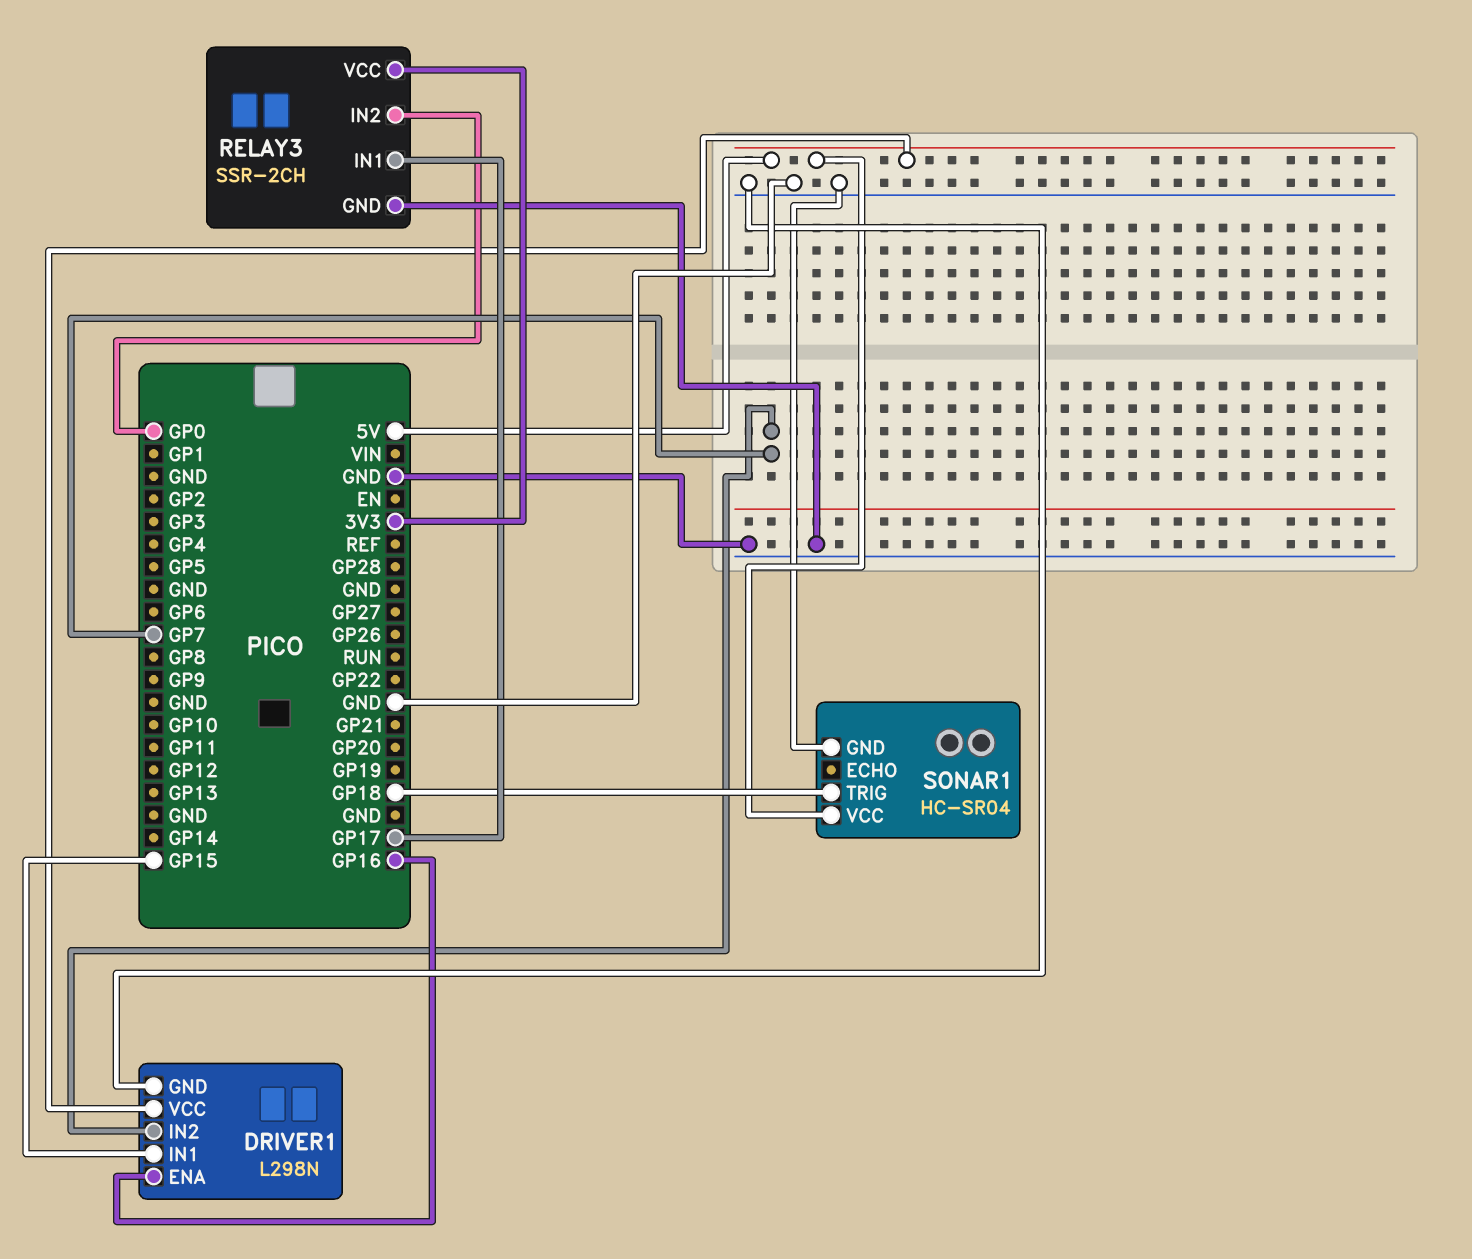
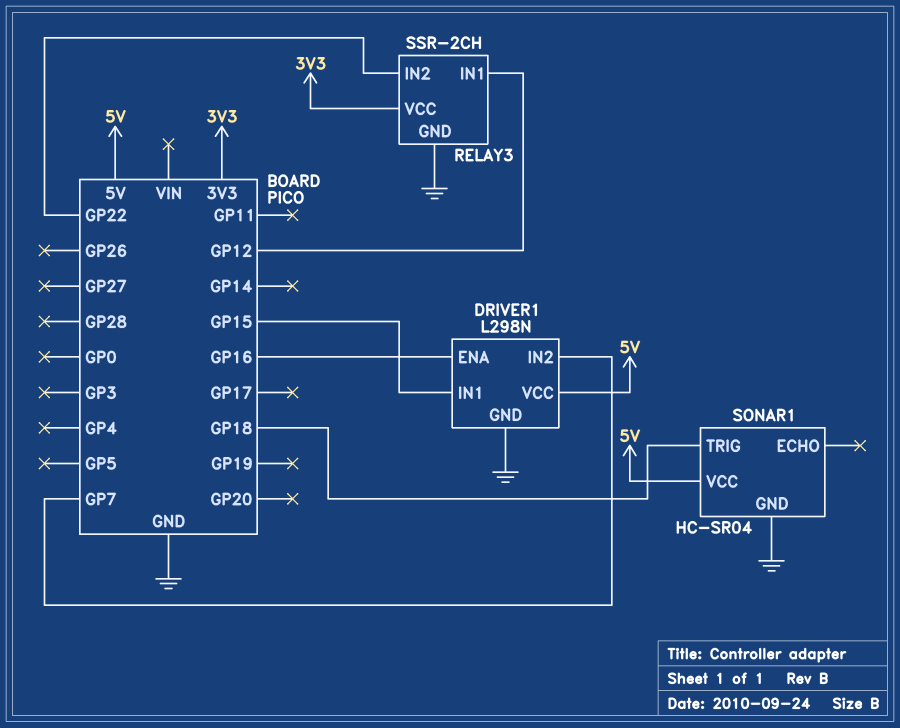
RELAY3 pin IN1: GP17 -> GP12
RELAY3 pin IN2: GP0 -> GP22

